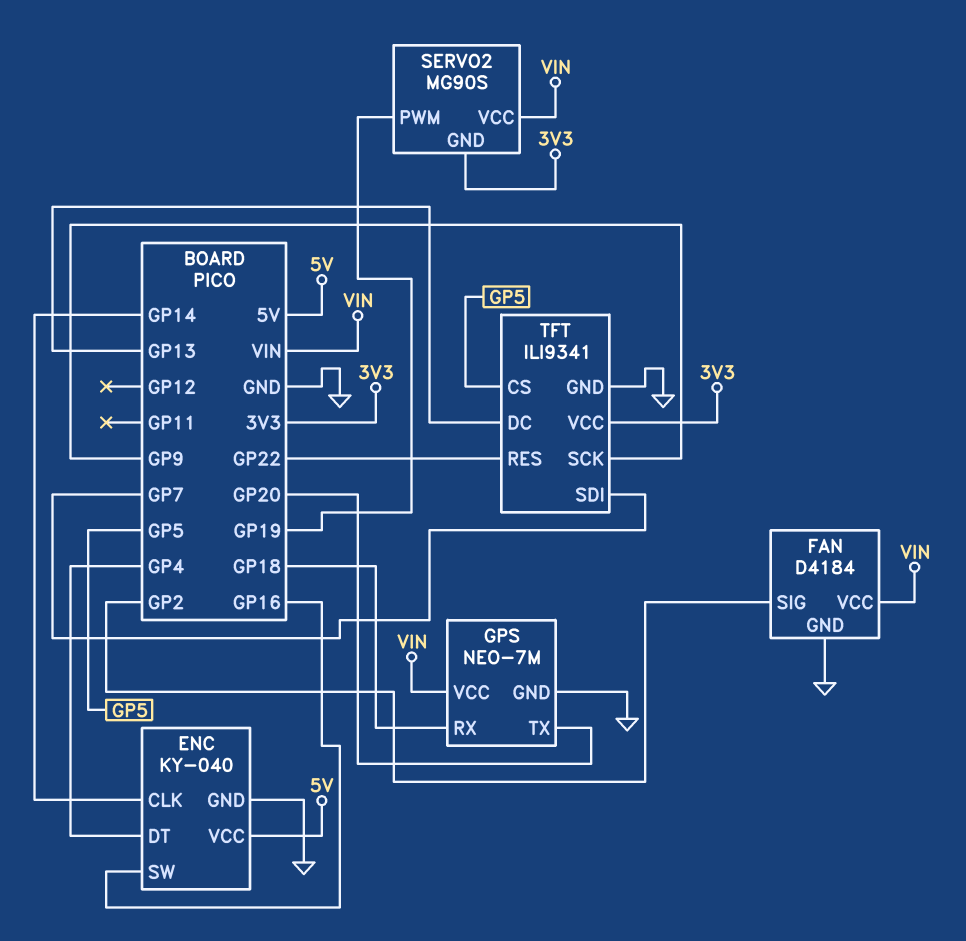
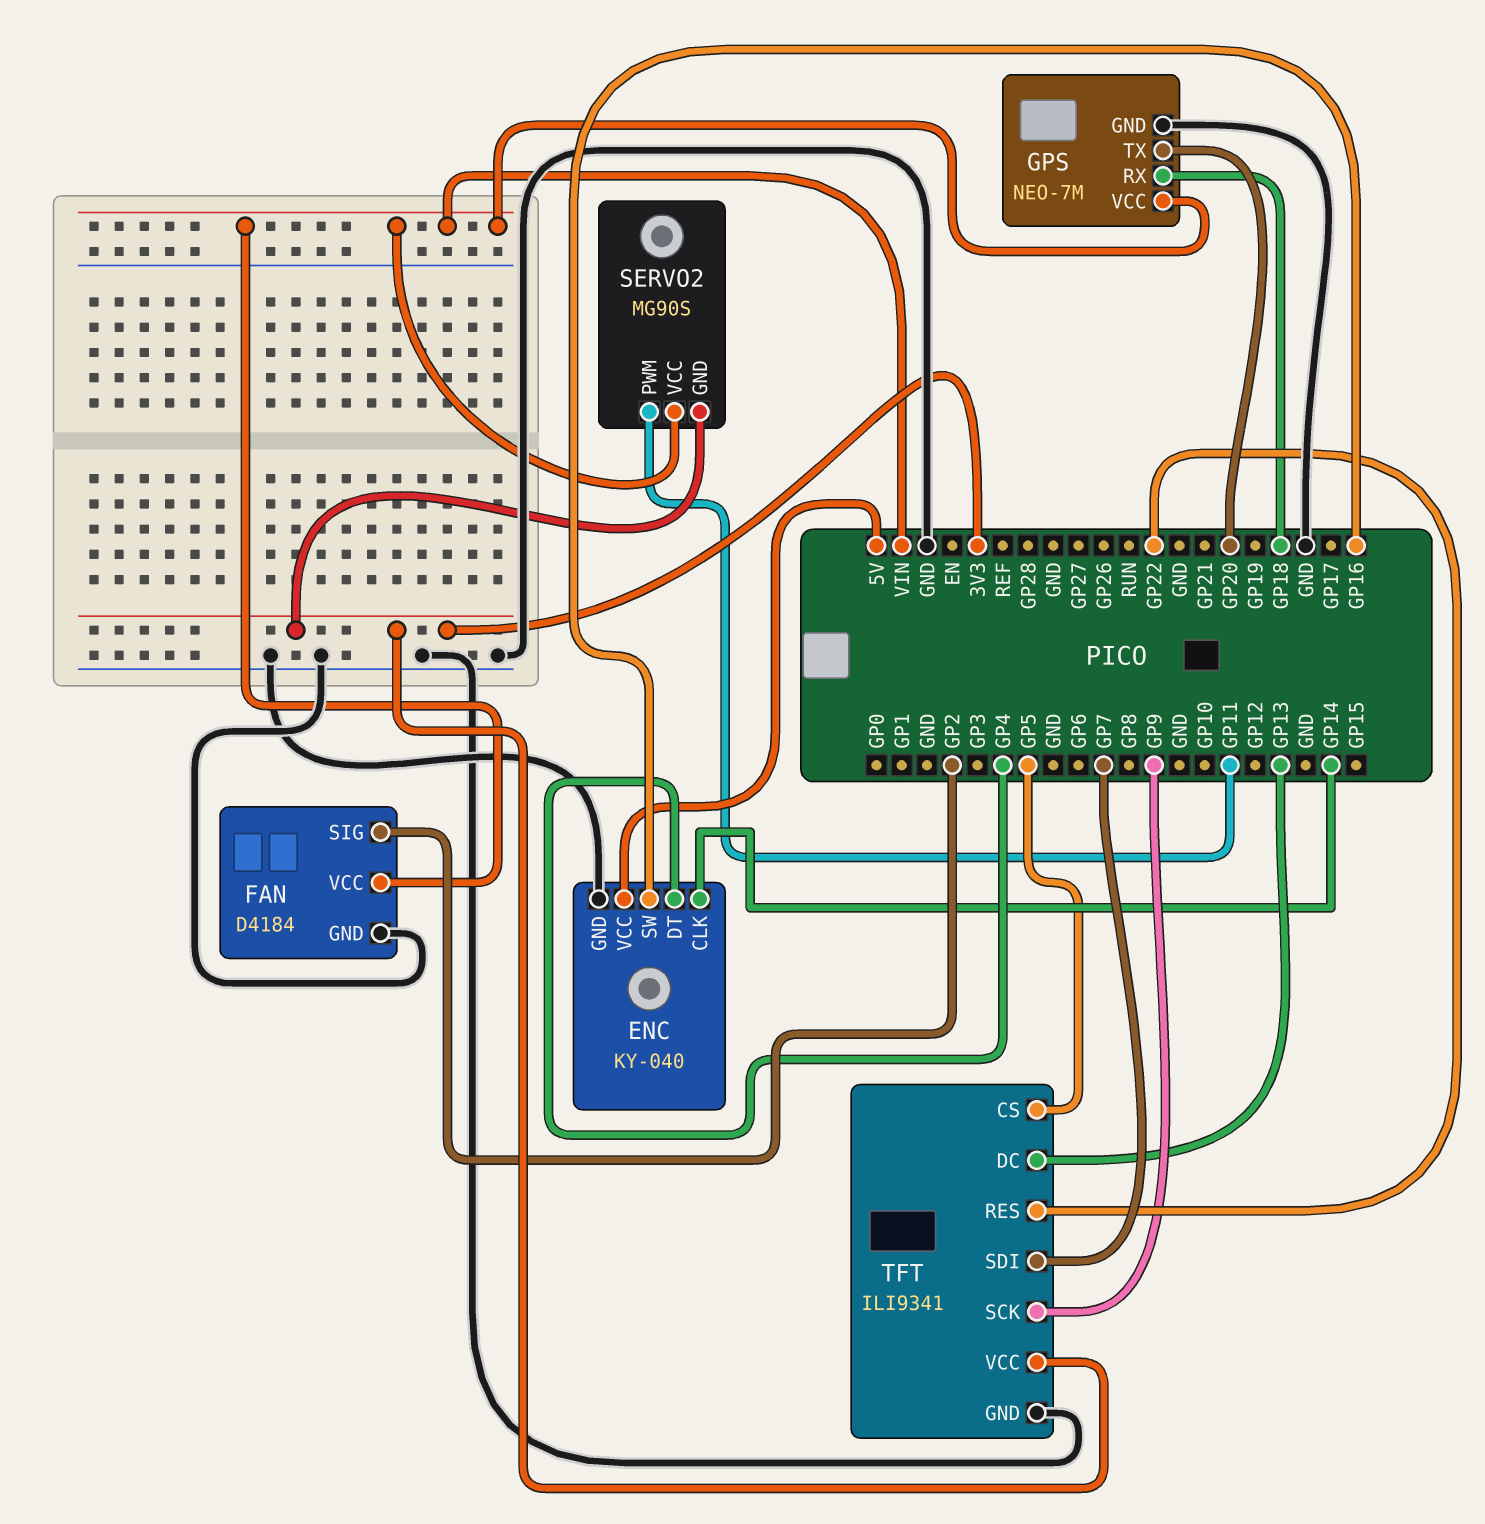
SERVO2 pin PWM: GP19 -> GP11

